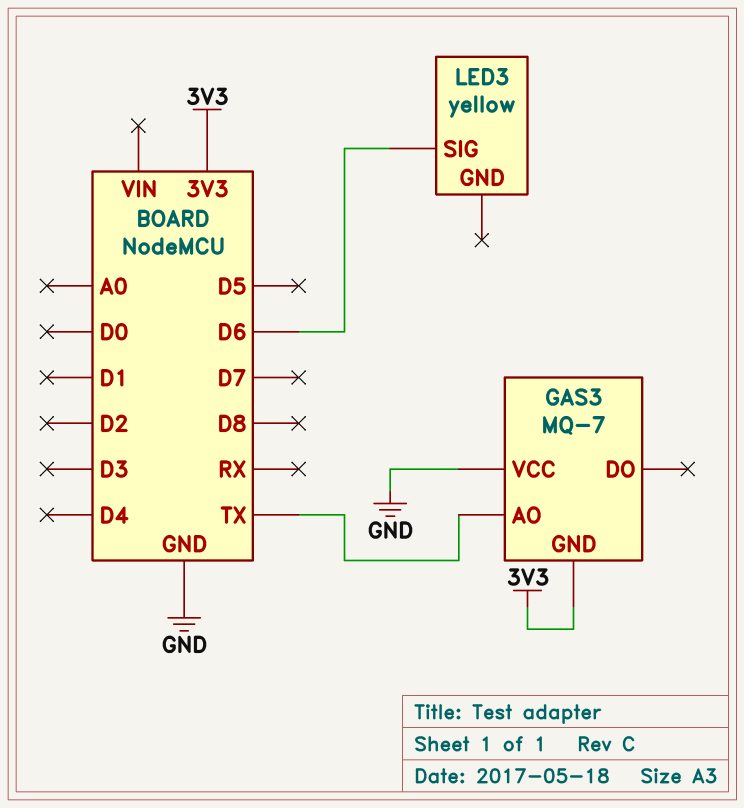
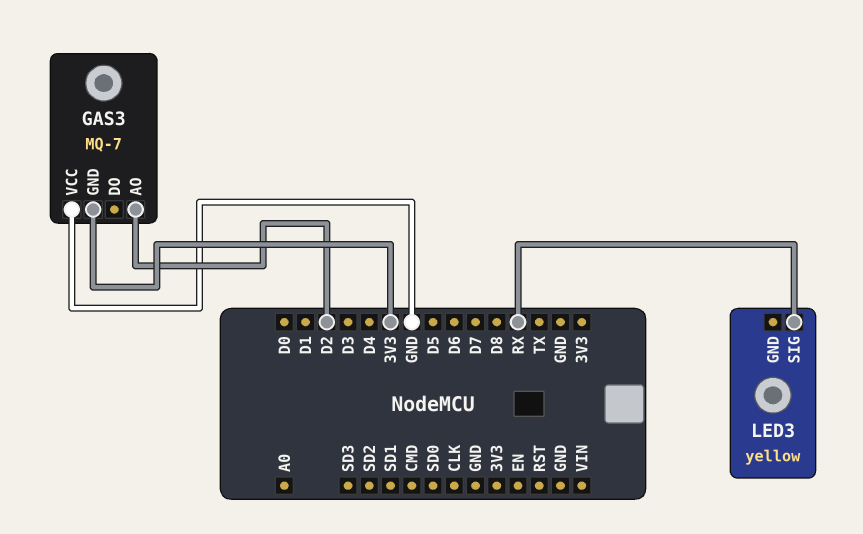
GAS3 pin AO: TX -> D2
LED3 pin SIG: D6 -> RX

